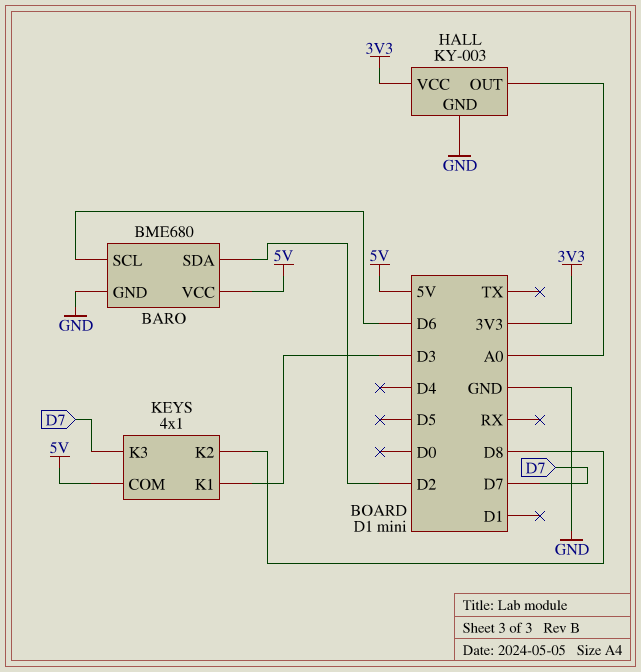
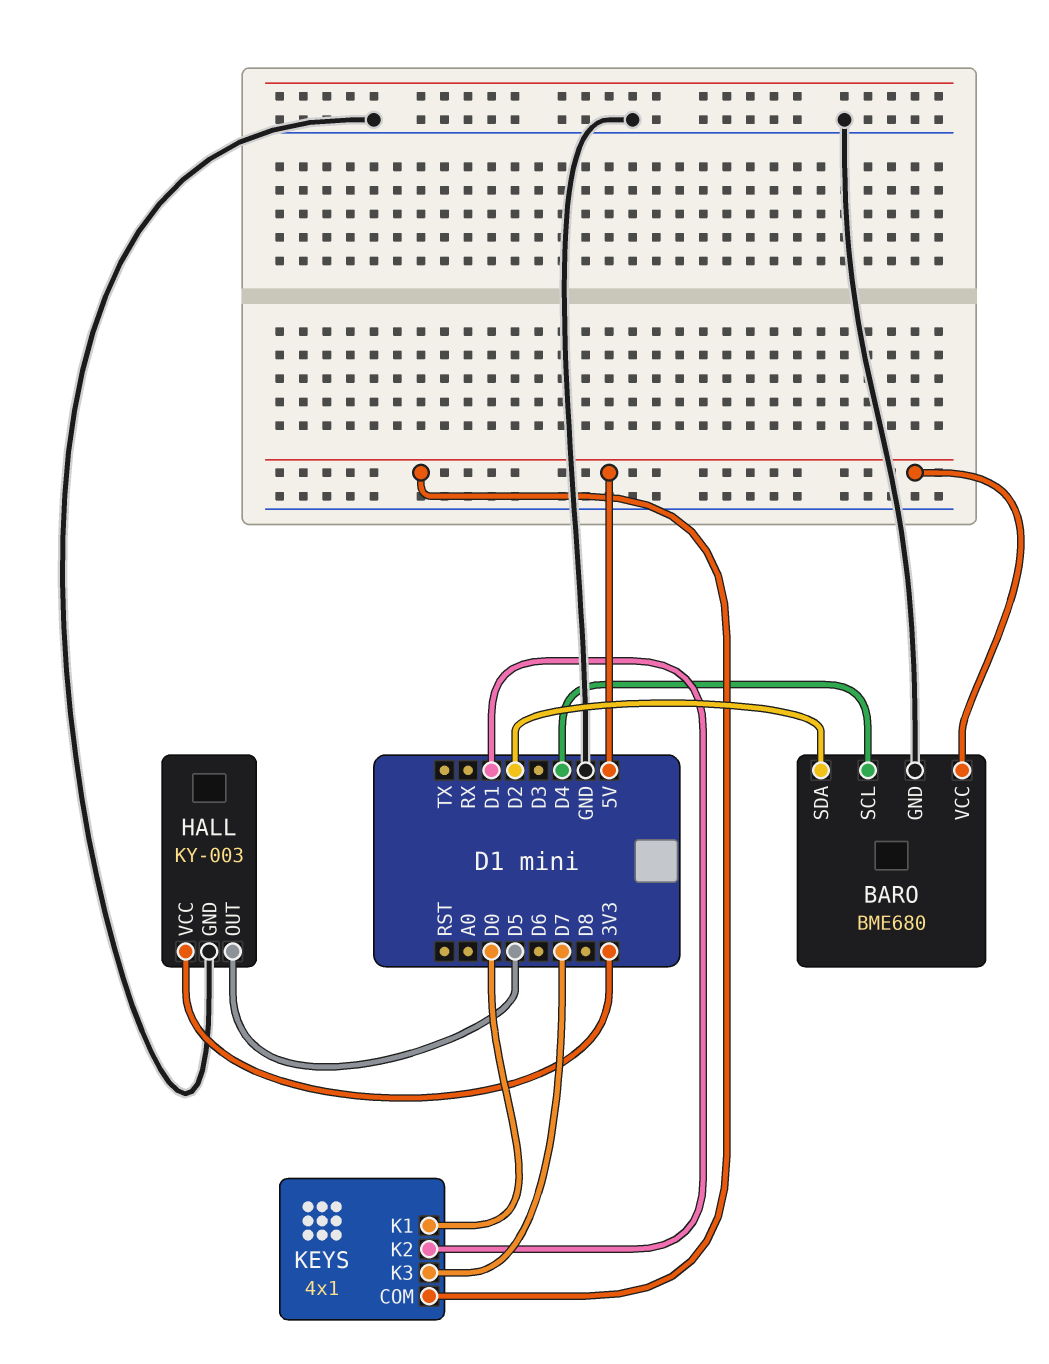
BARO pin SCL: D6 -> D4
HALL pin OUT: A0 -> D5
KEYS pin K1: D3 -> D0
KEYS pin K2: D8 -> D1

